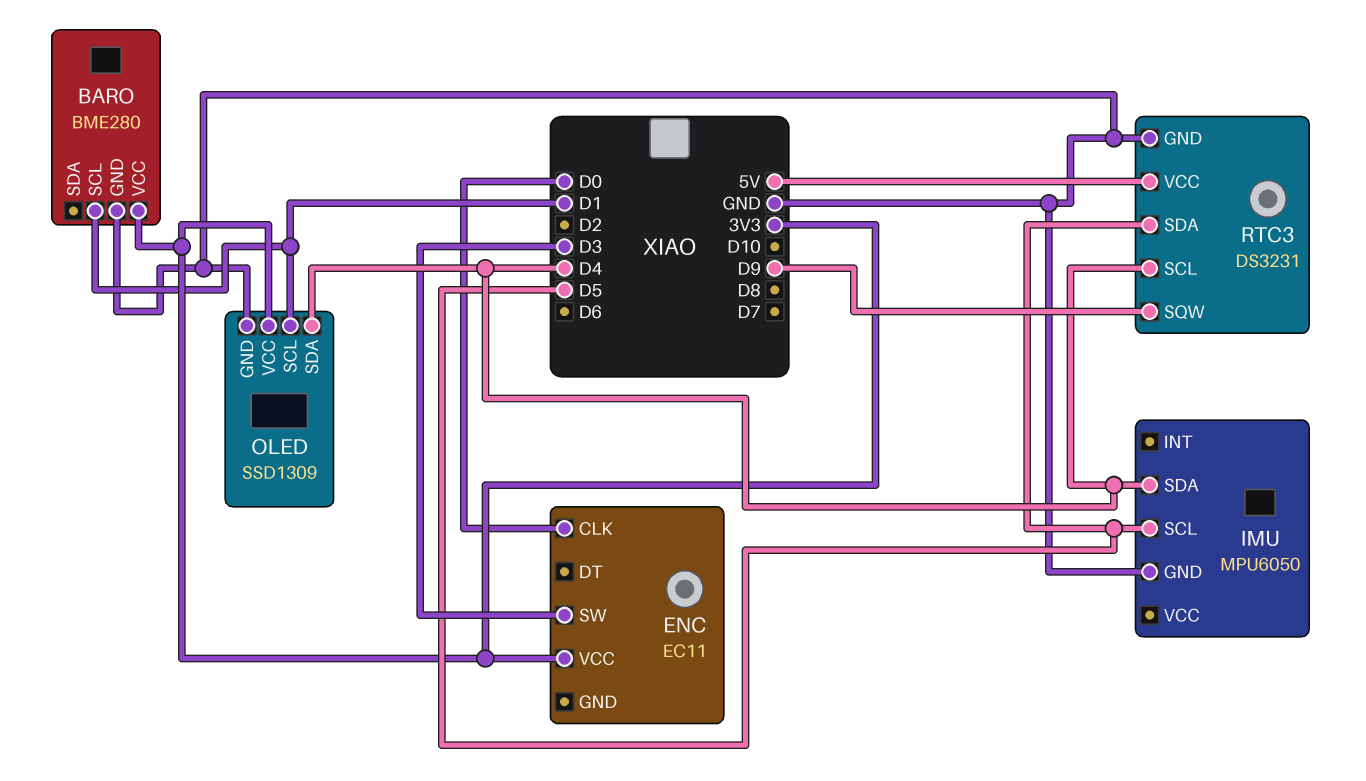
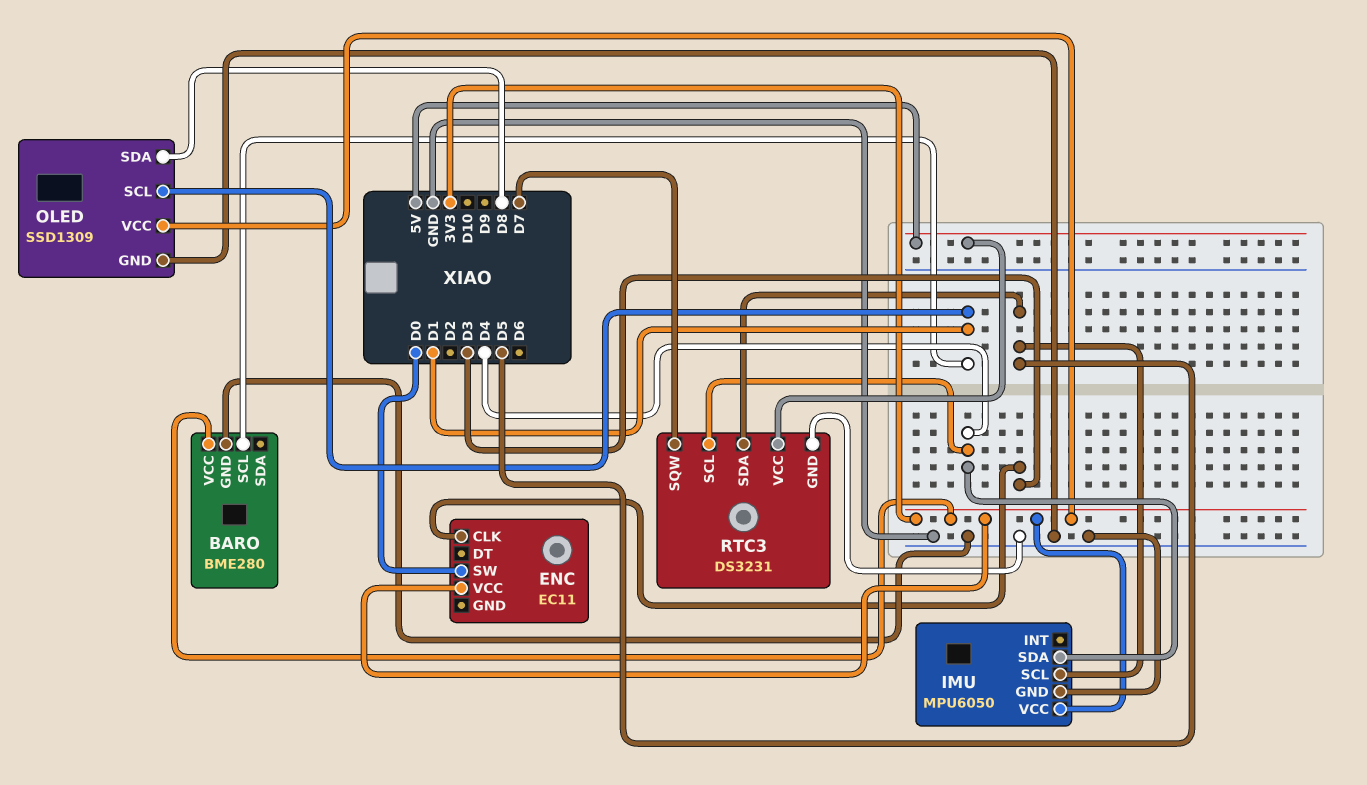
ENC pin CLK: D0 -> D3
ENC pin SW: D3 -> D0
IMU pin VCC: none -> 3V3
OLED pin SDA: D4 -> D8
RTC3 pin SQW: D9 -> D7

